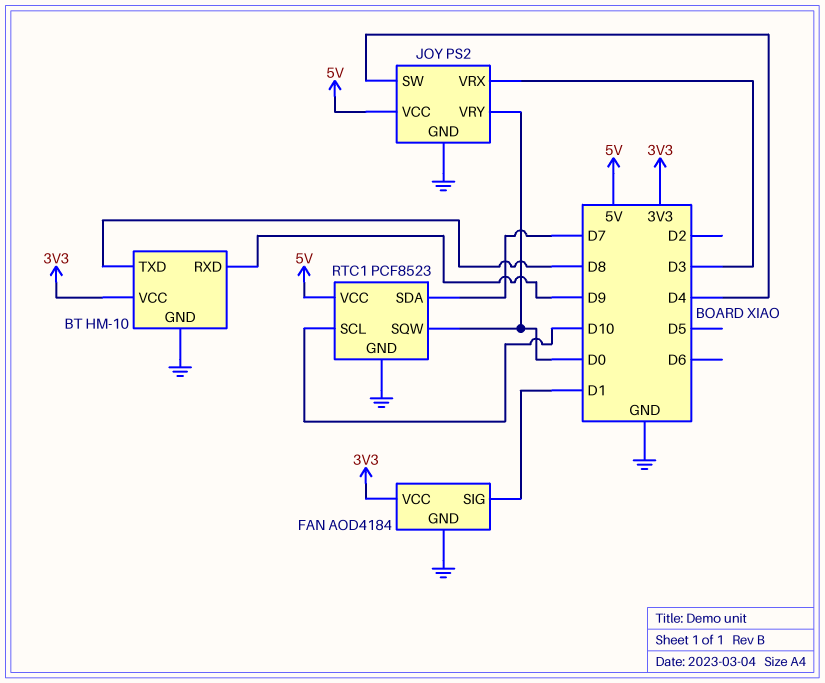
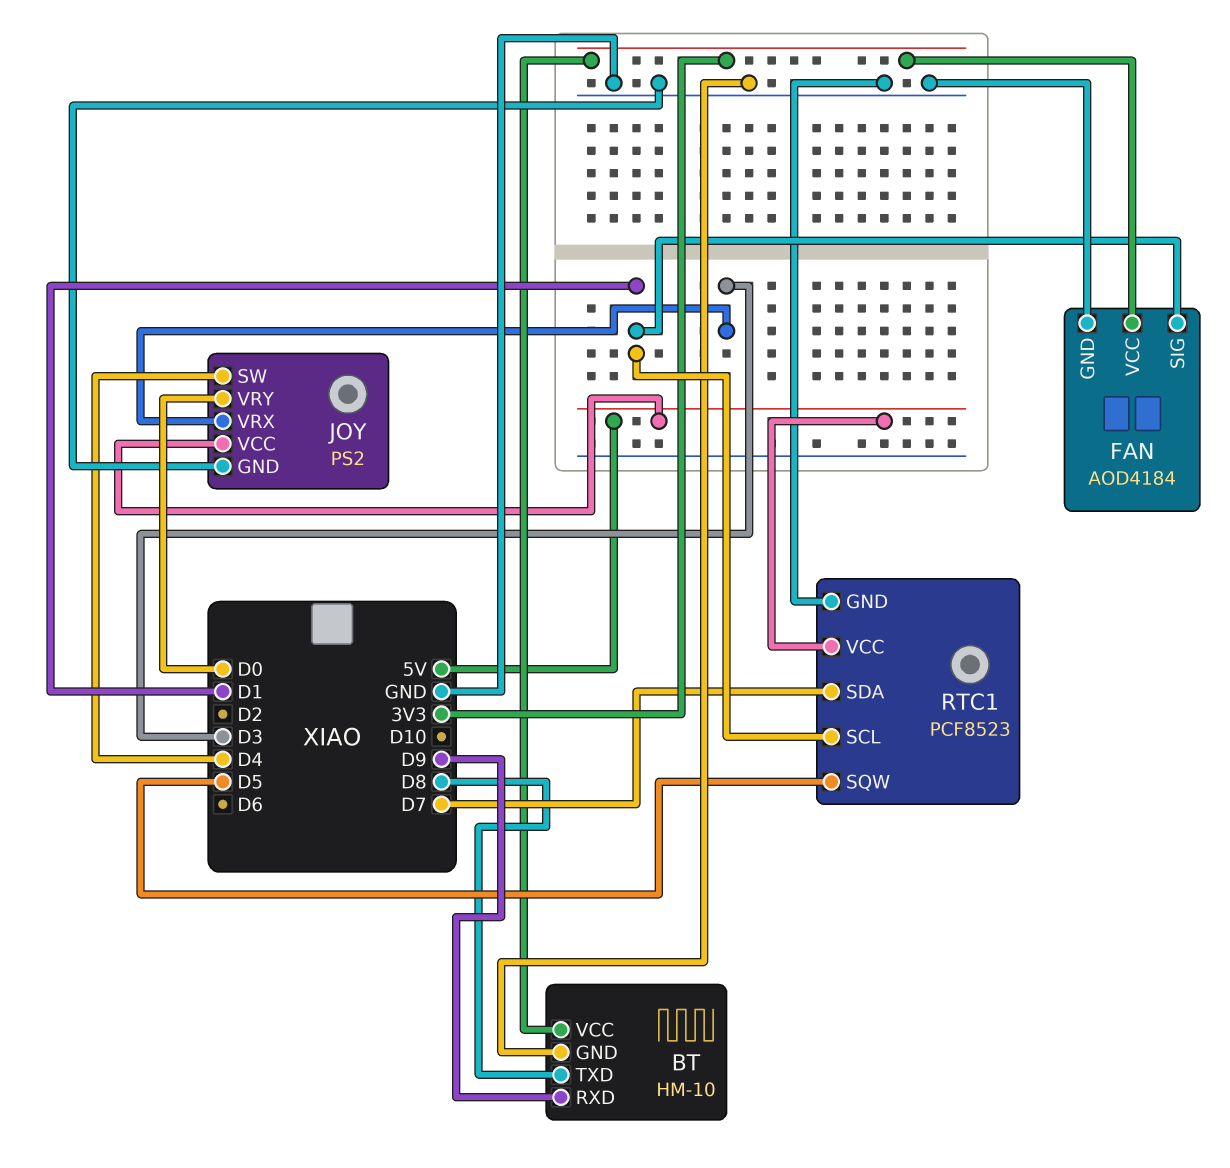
RTC1 pin SCL: D10 -> D1
RTC1 pin SQW: D0 -> D5

